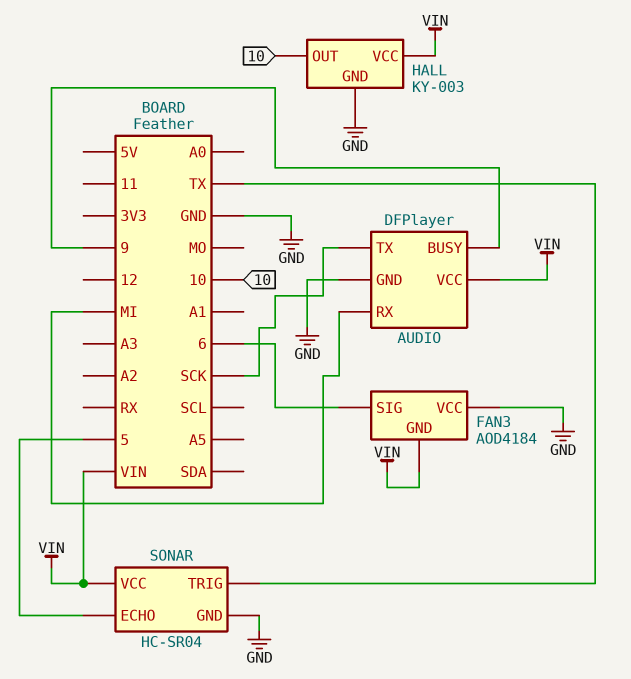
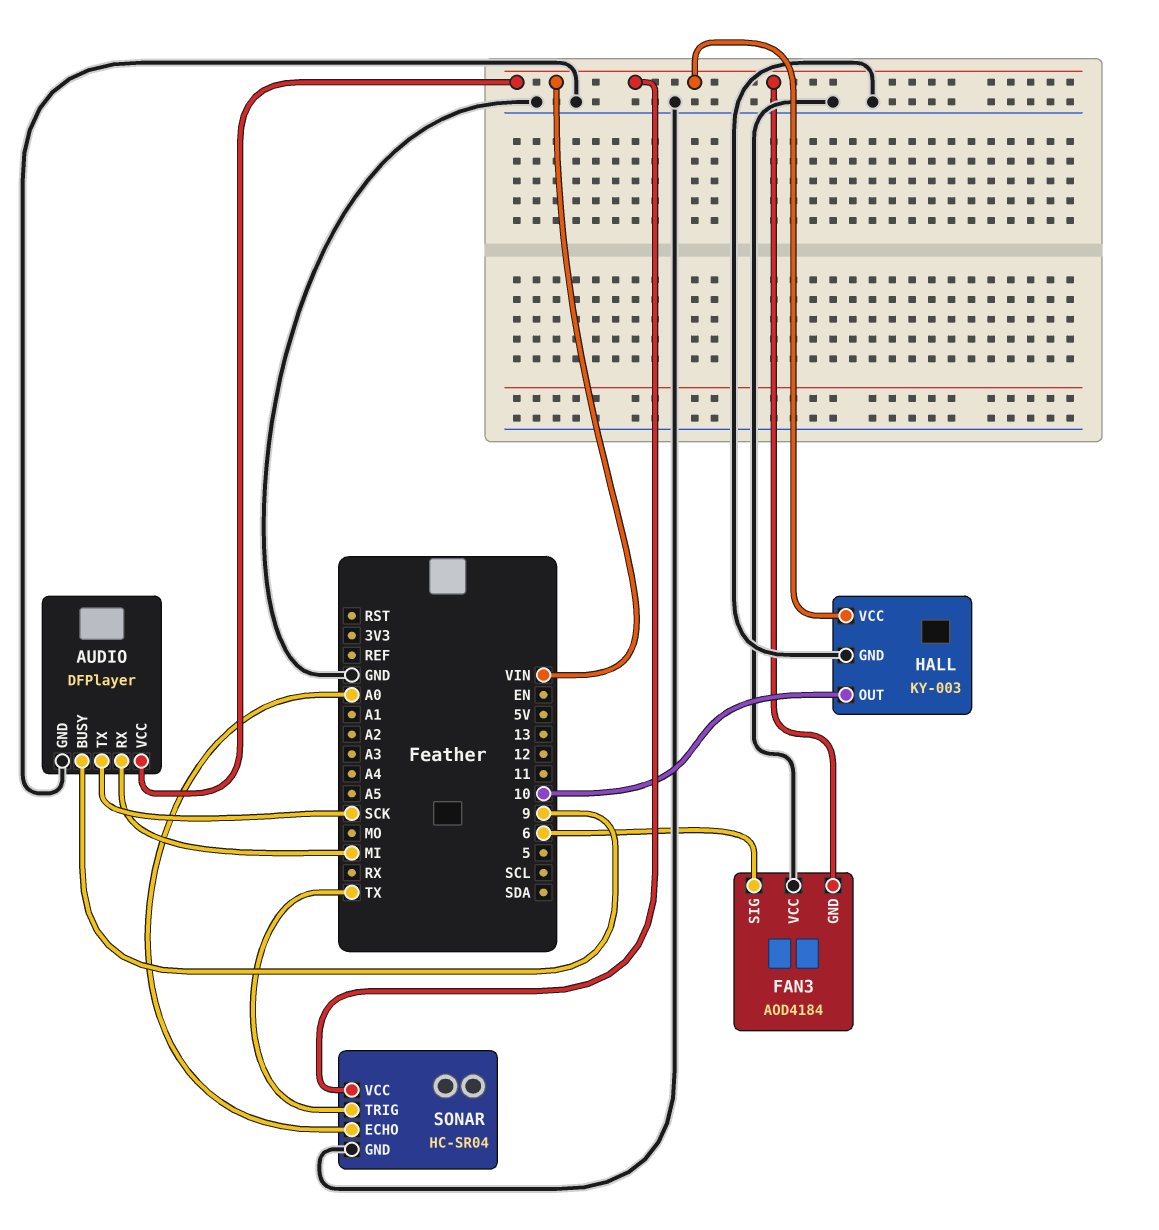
SONAR pin ECHO: 5 -> A0

